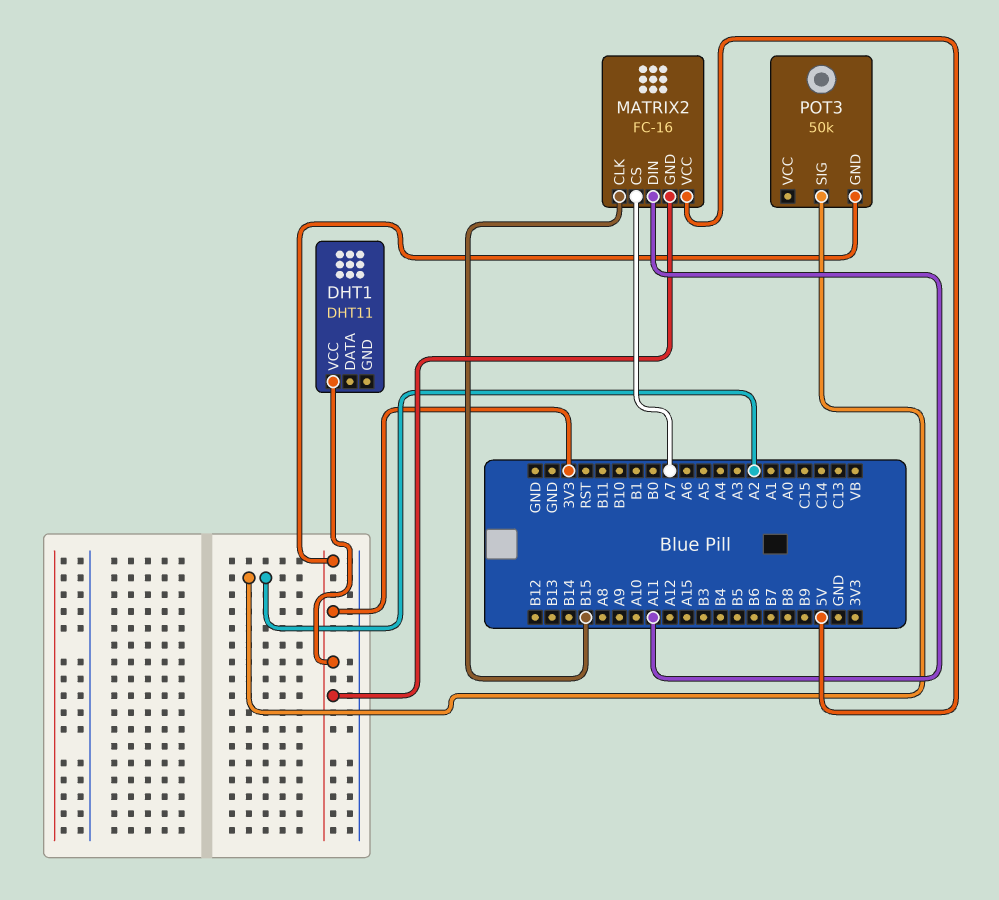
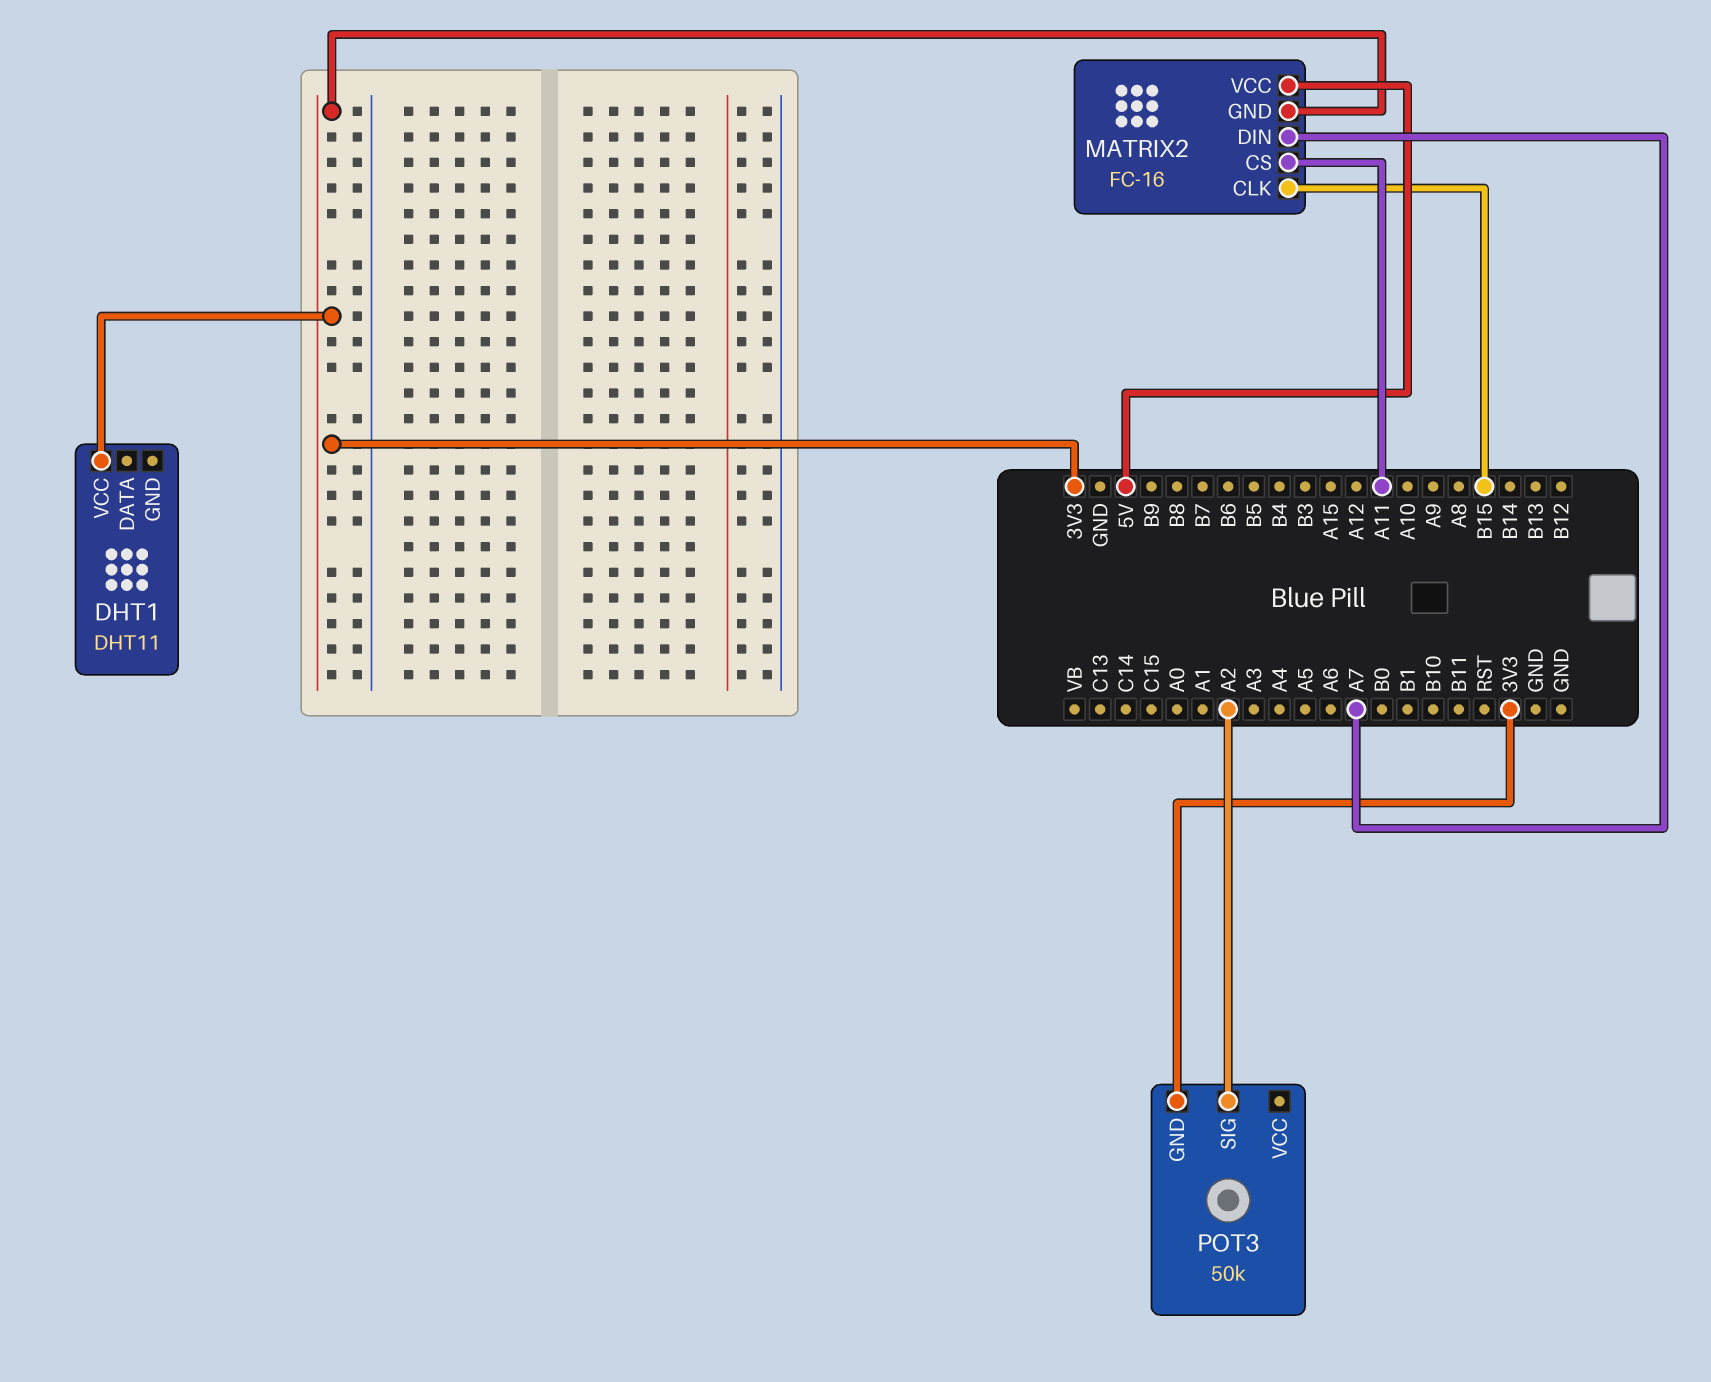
MATRIX2 pin CS: A7 -> A11
MATRIX2 pin DIN: A11 -> A7

